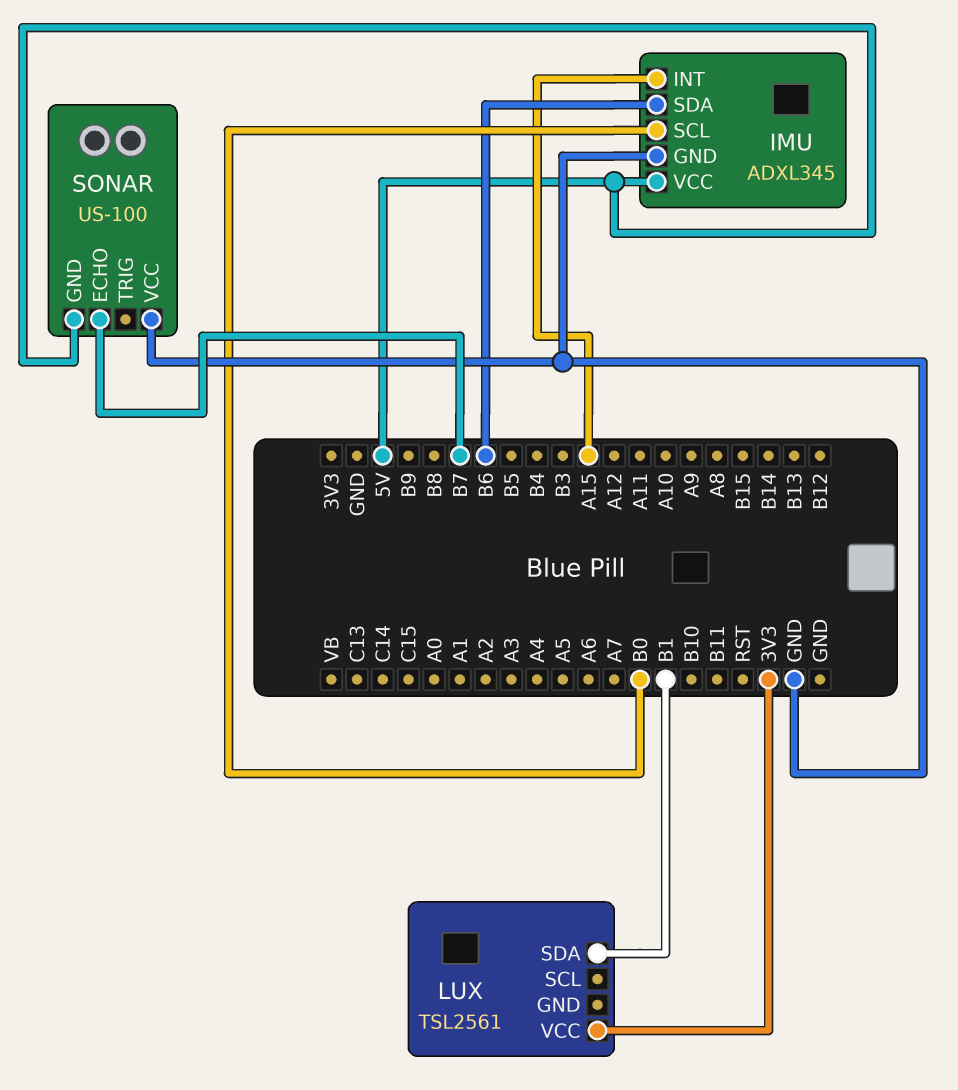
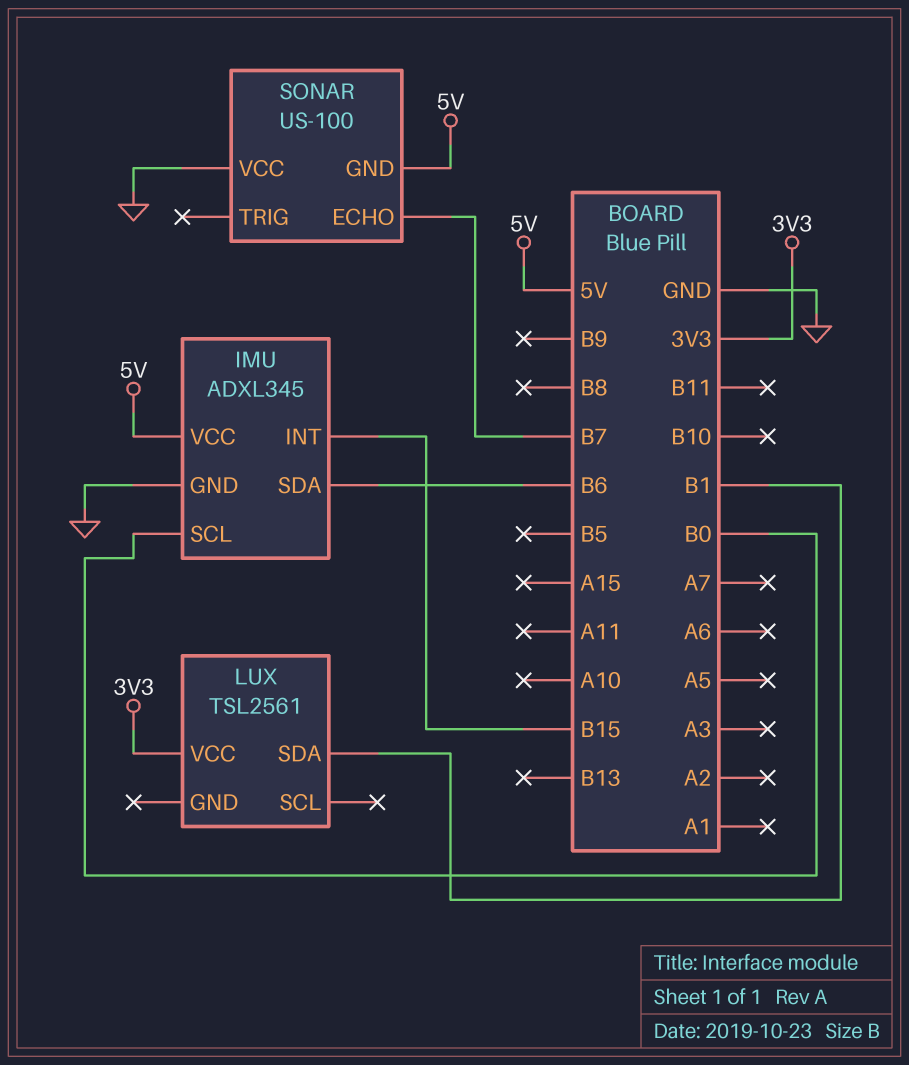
IMU pin INT: A15 -> B15

